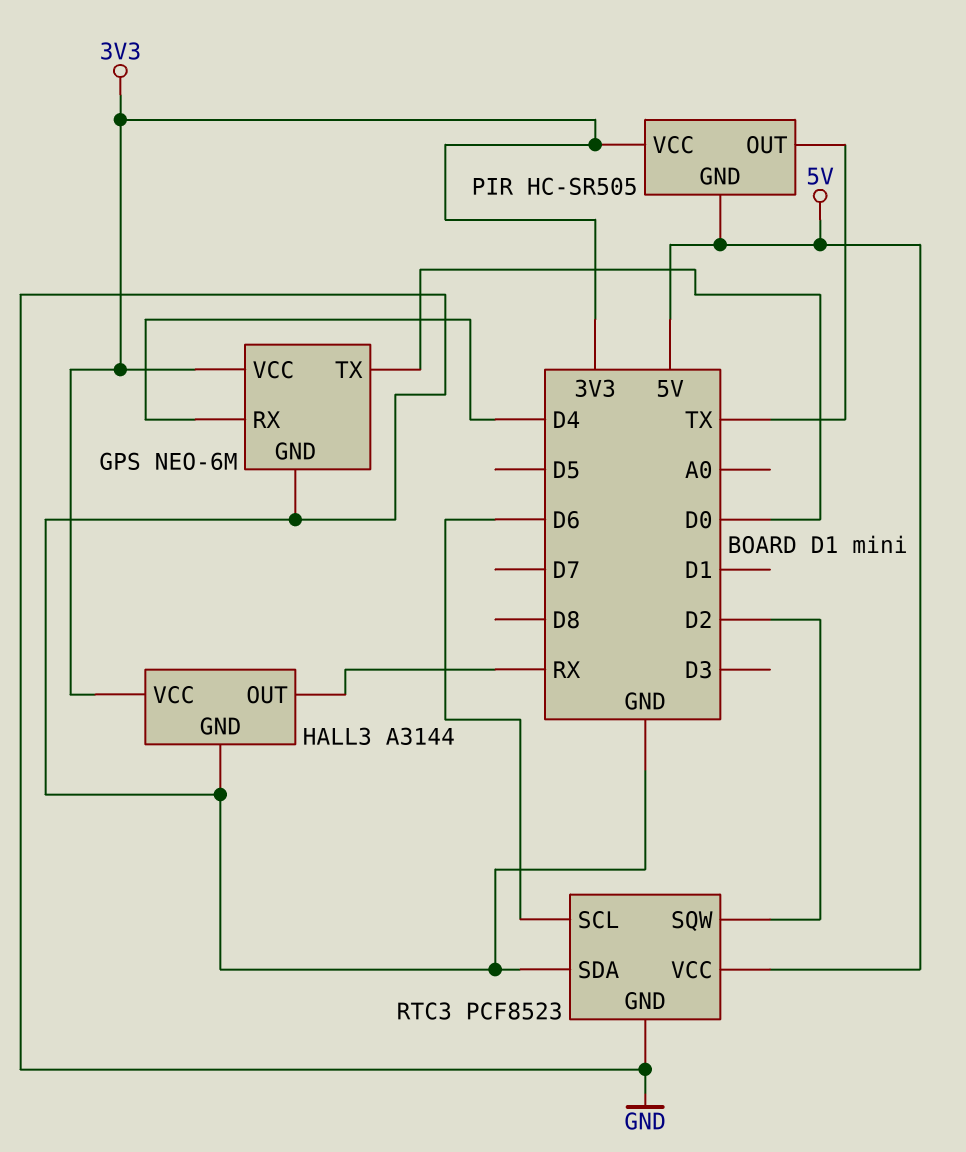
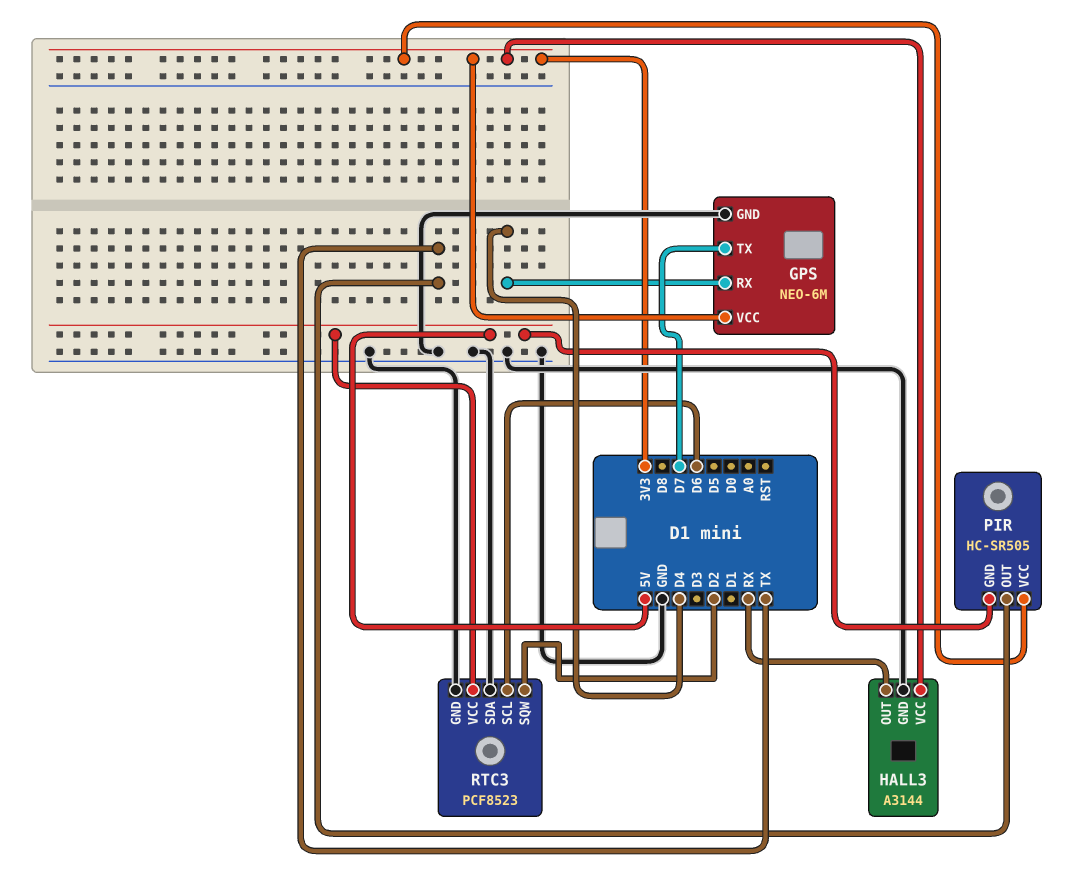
GPS pin TX: D0 -> D7

